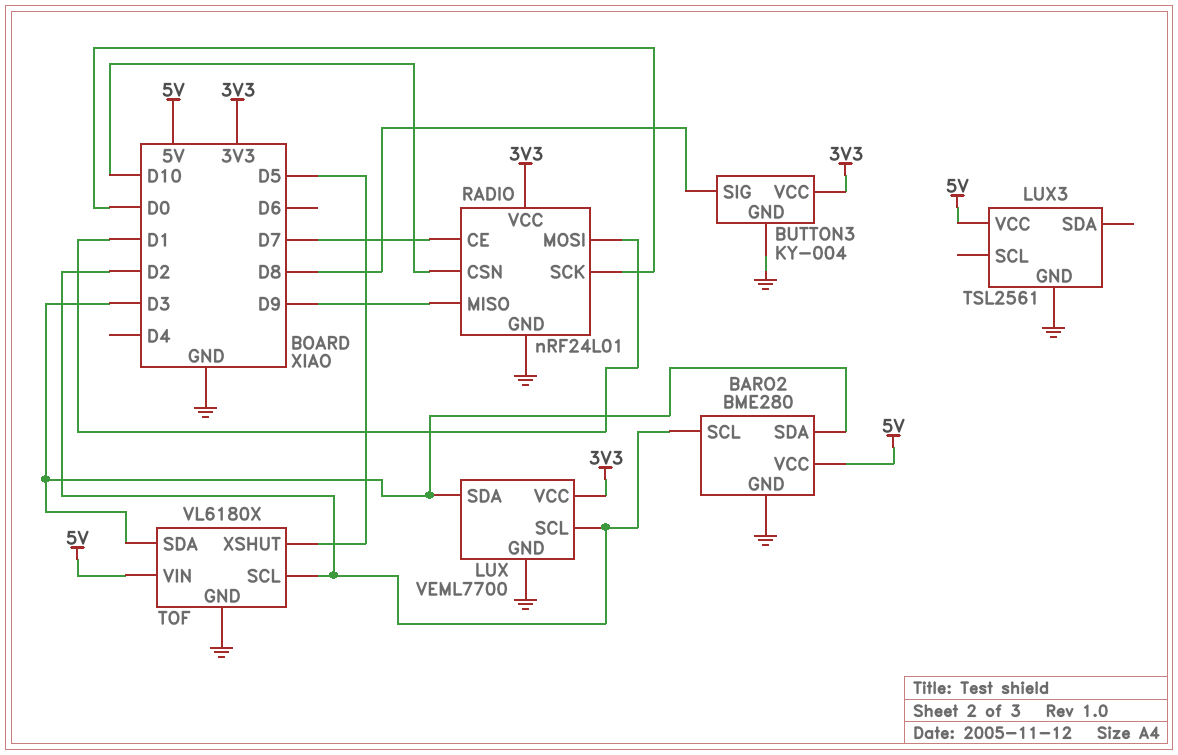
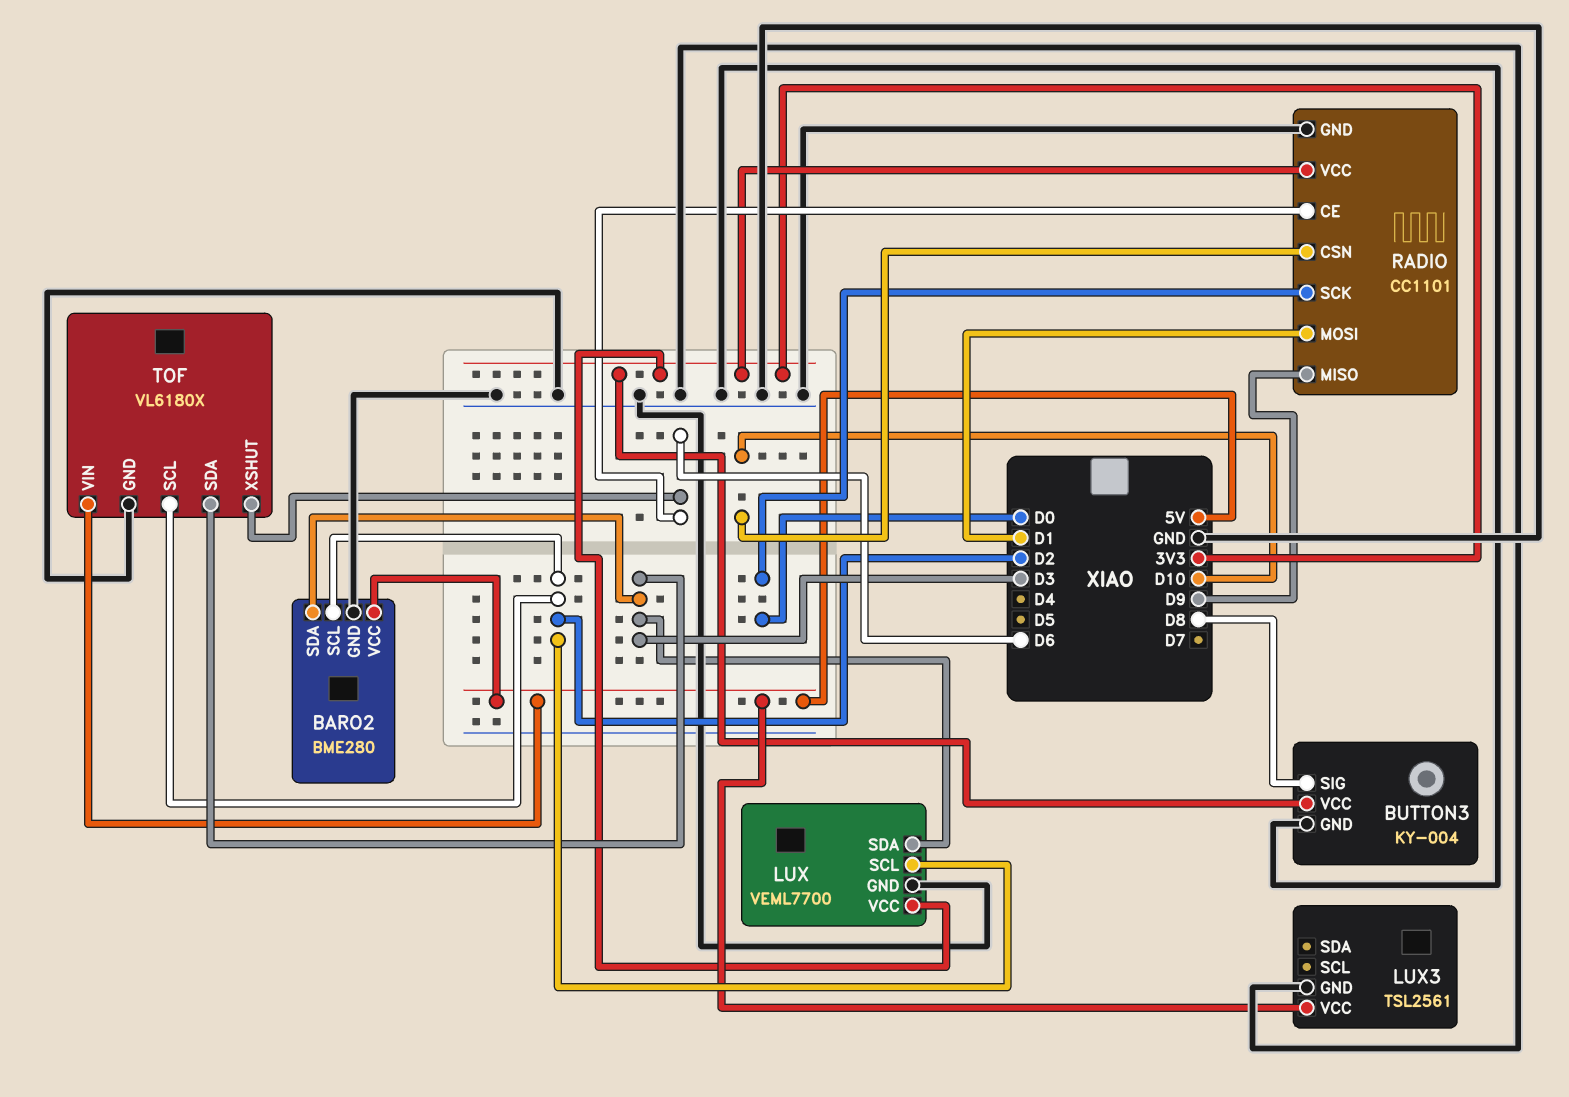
RADIO: nRF24L01 -> CC1101
RADIO pin CE: D7 -> D6
TOF pin XSHUT: D5 -> D6

